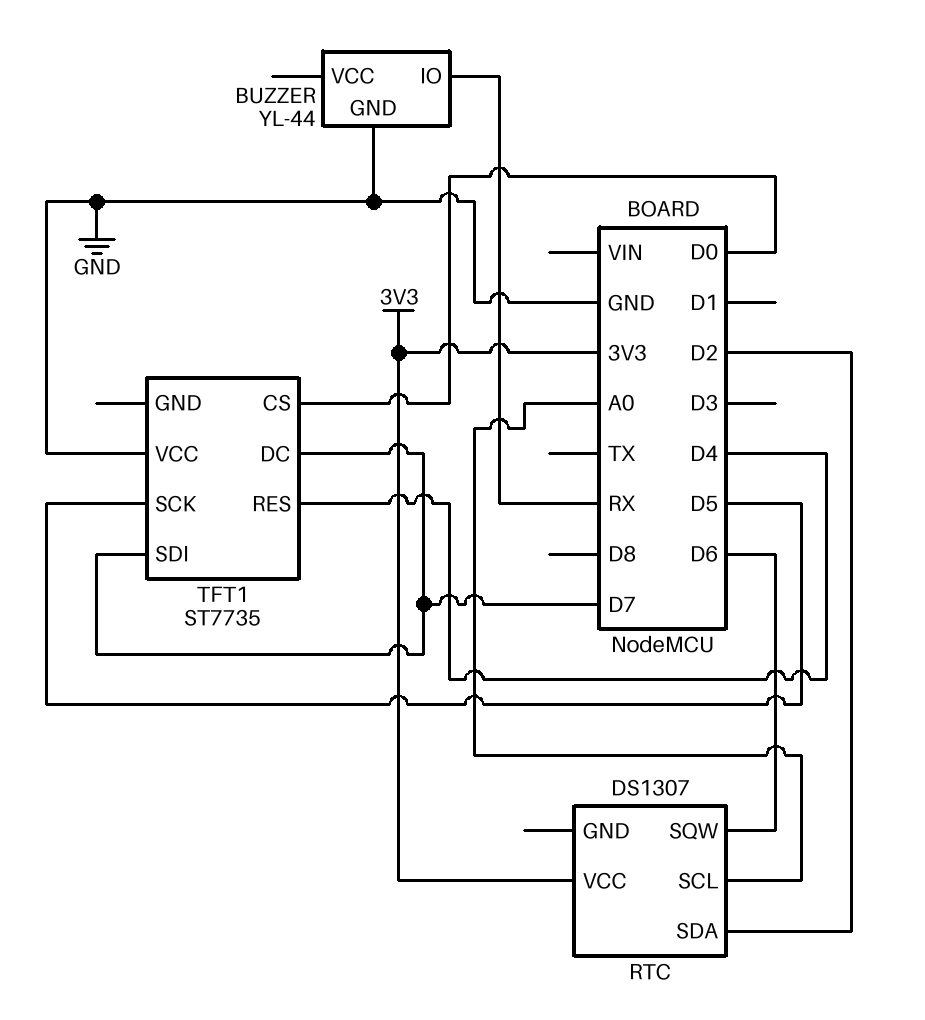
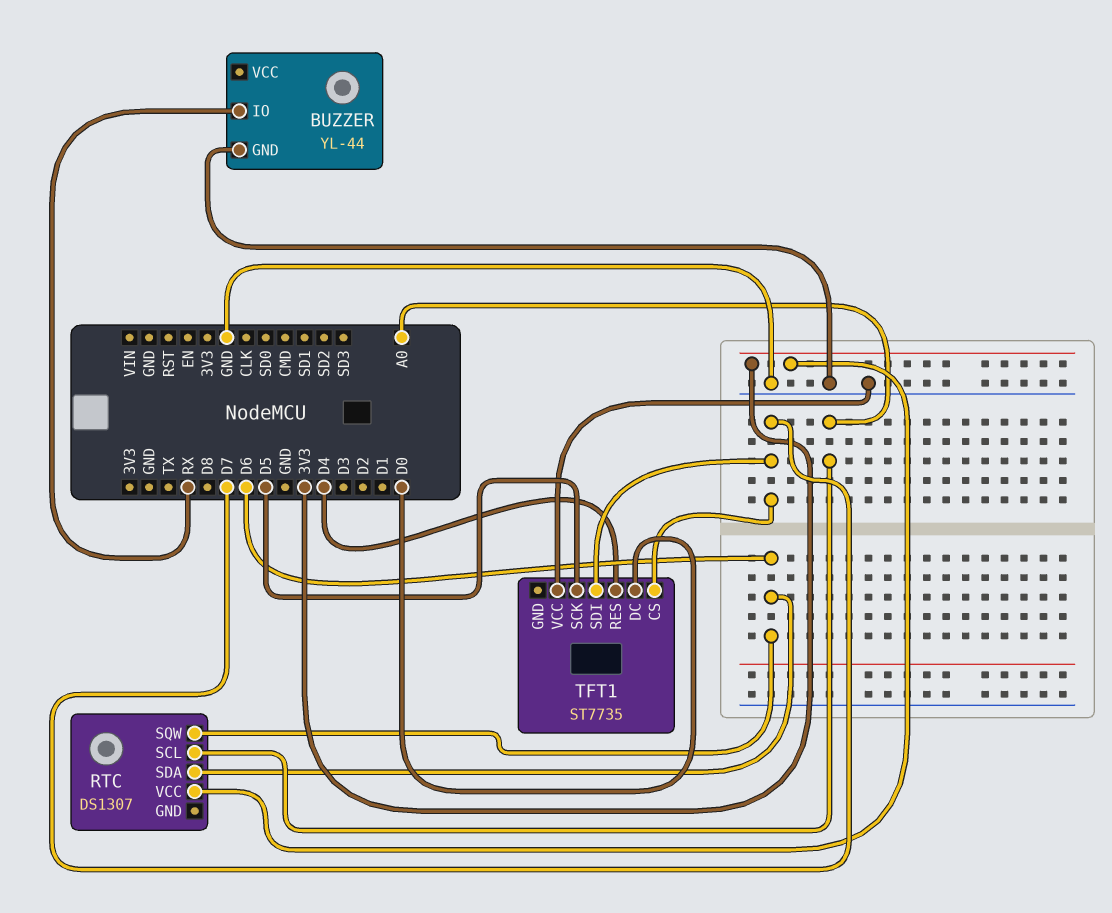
RTC pin SDA: D2 -> D6
TFT1 pin CS: D0 -> D7
TFT1 pin DC: D7 -> D0

